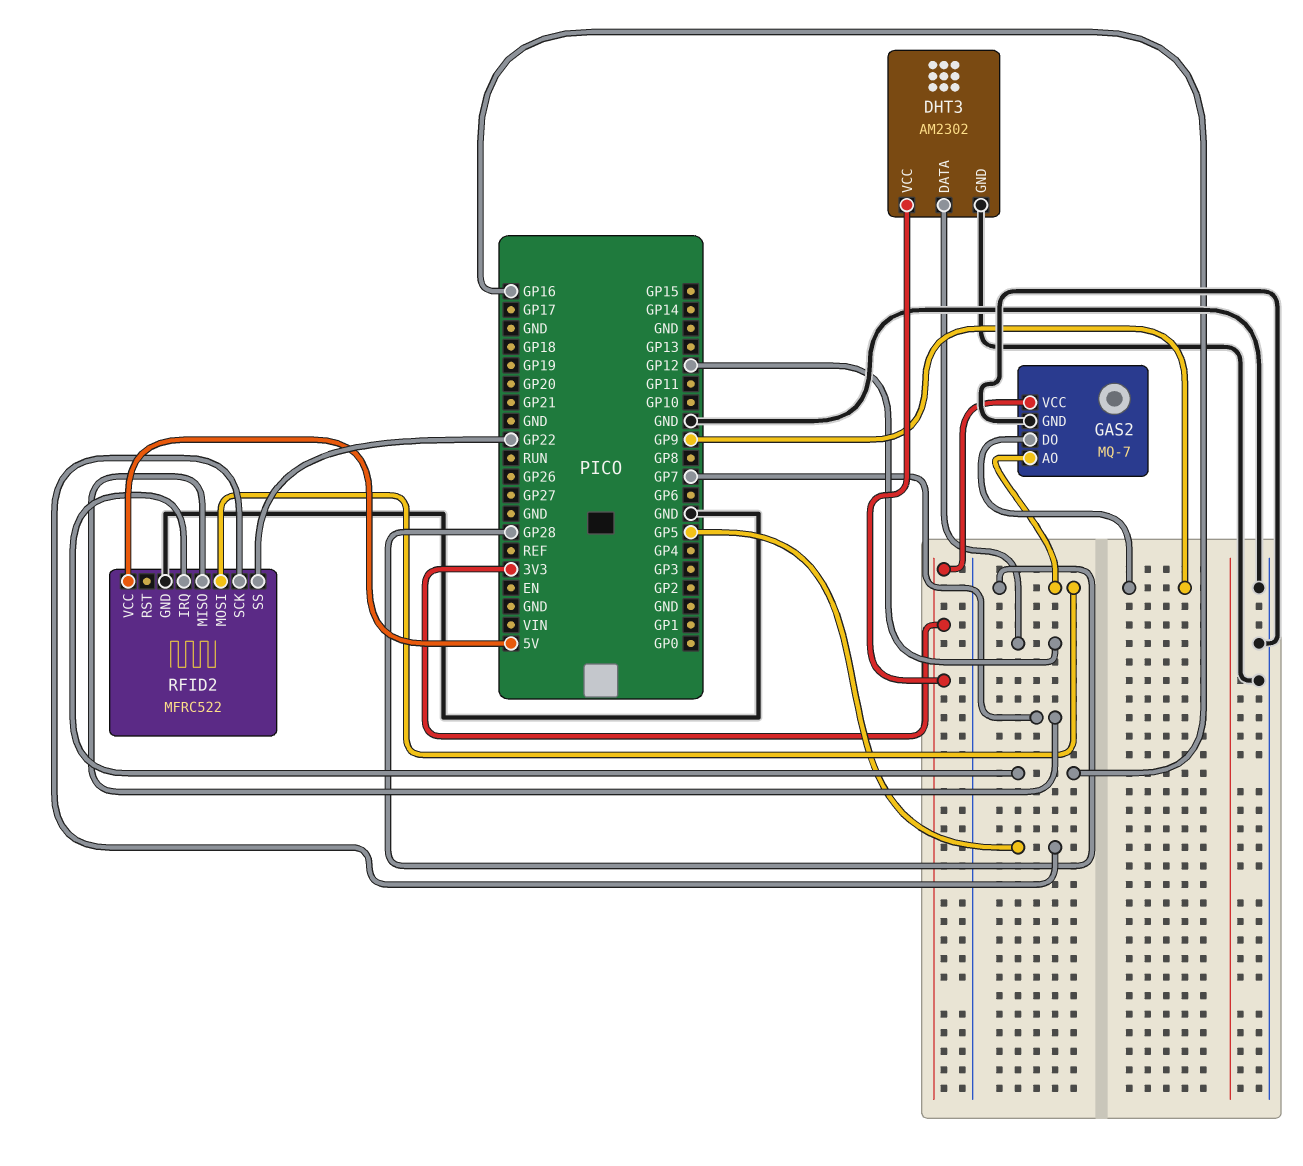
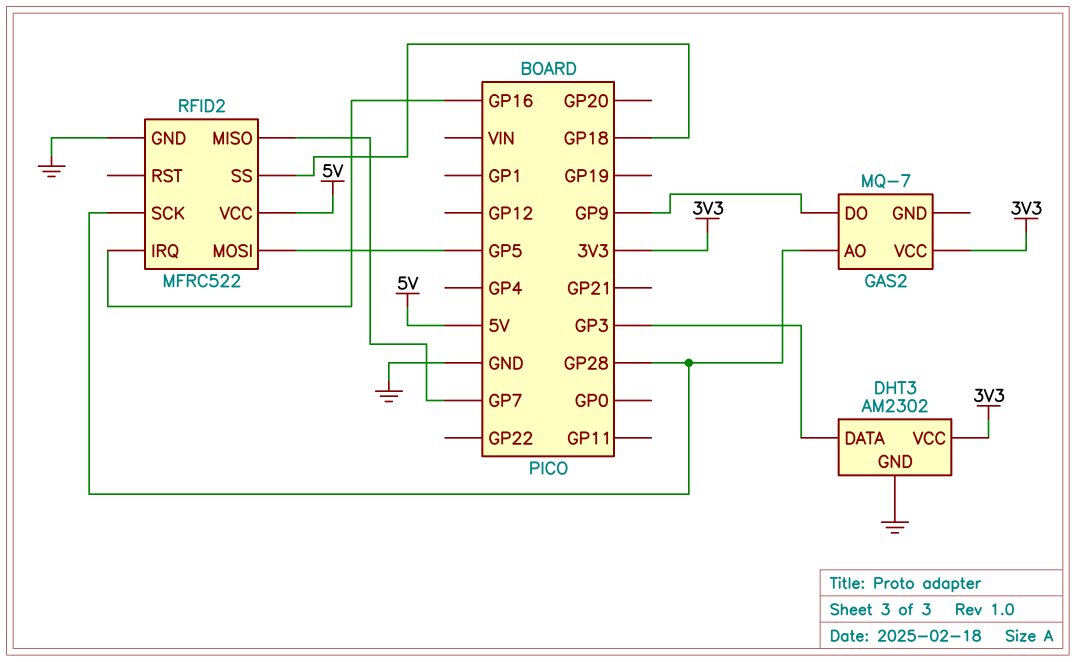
DHT3 pin DATA: GP12 -> GP3
GAS2 pin GND: GND -> none
RFID2 pin MOSI: GP28 -> GP5
RFID2 pin SCK: GP5 -> GP28
RFID2 pin SS: GP22 -> GP18

